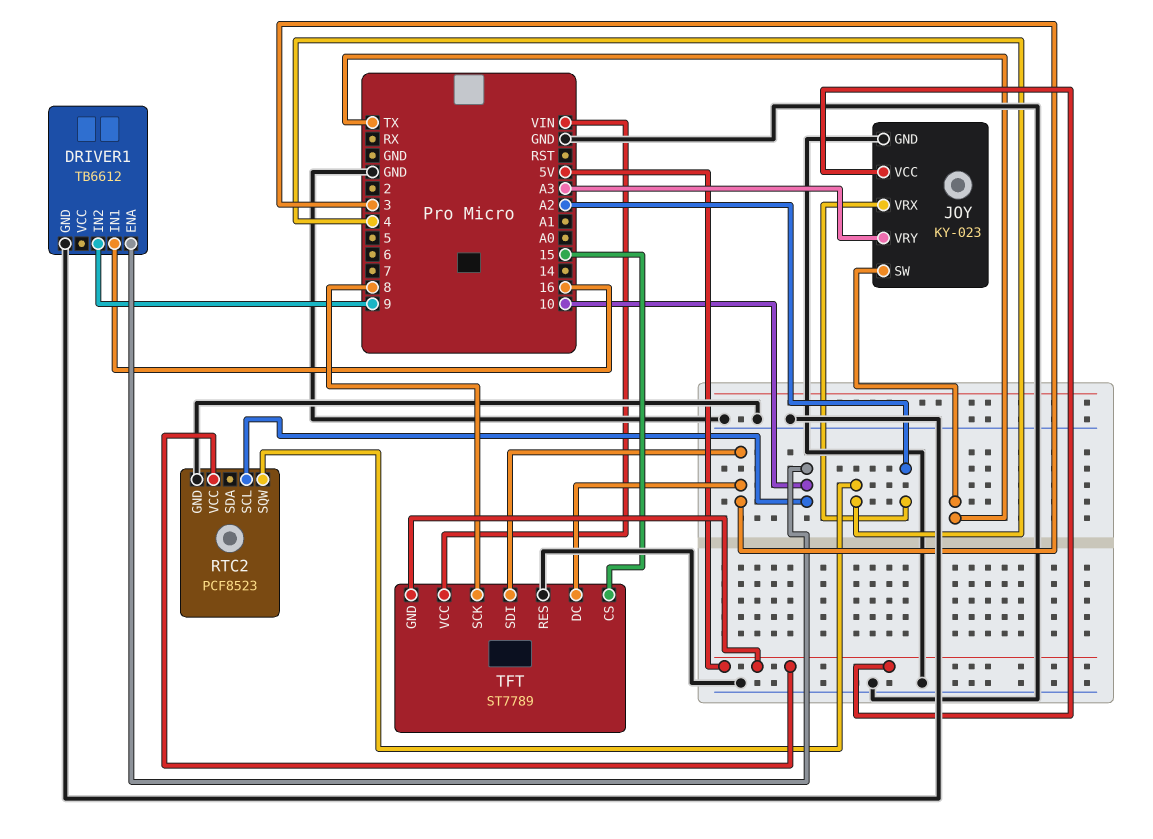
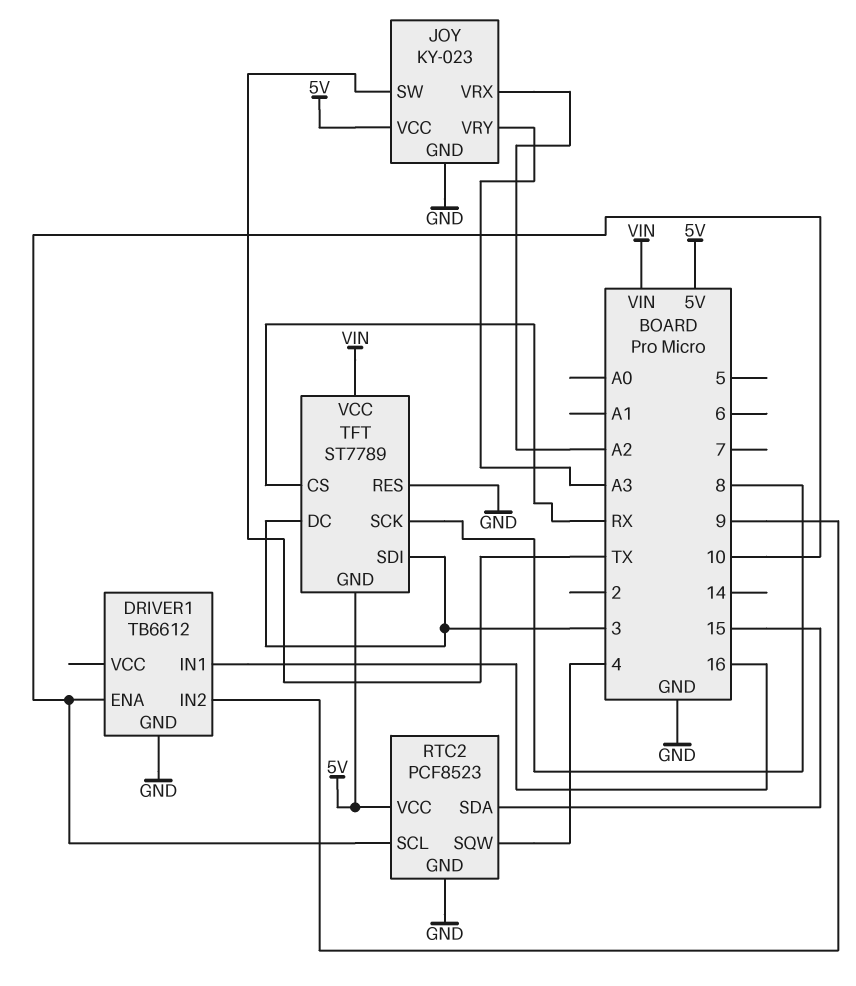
RTC2 pin SDA: none -> 15
TFT pin CS: 15 -> RX

